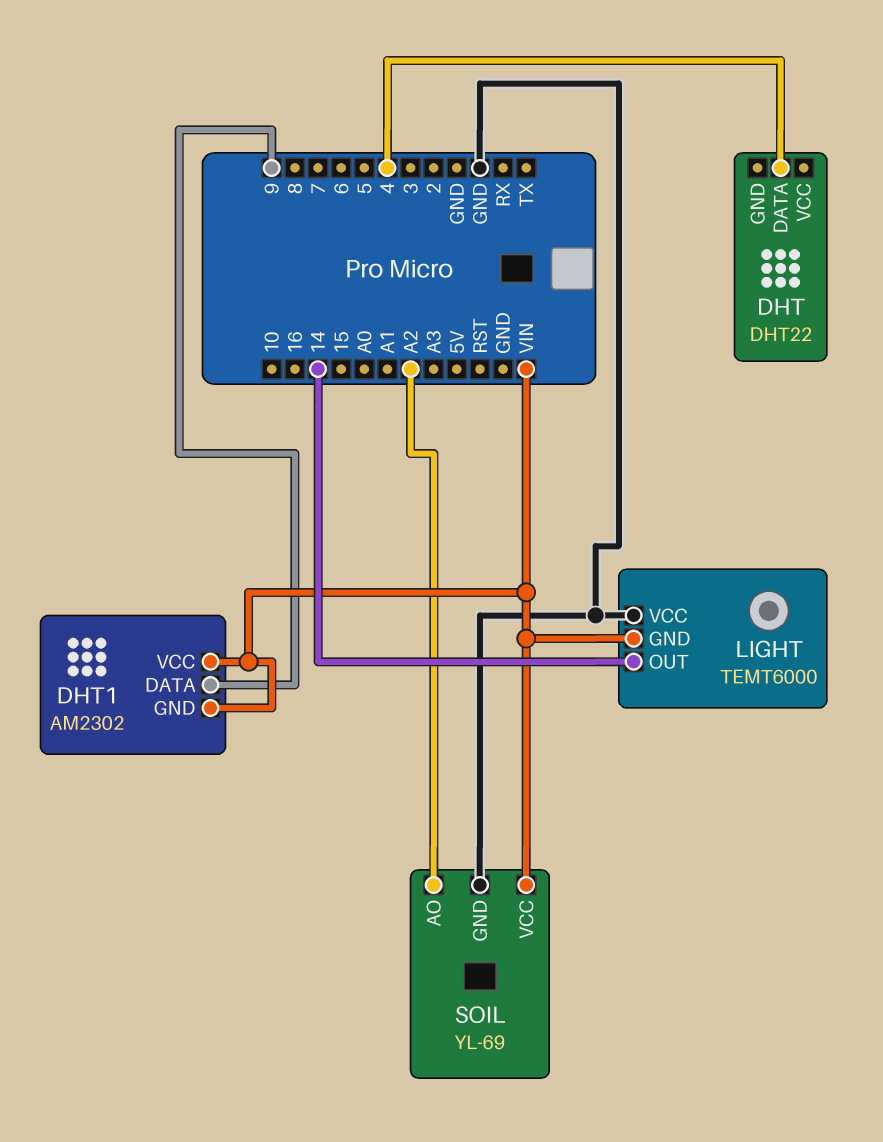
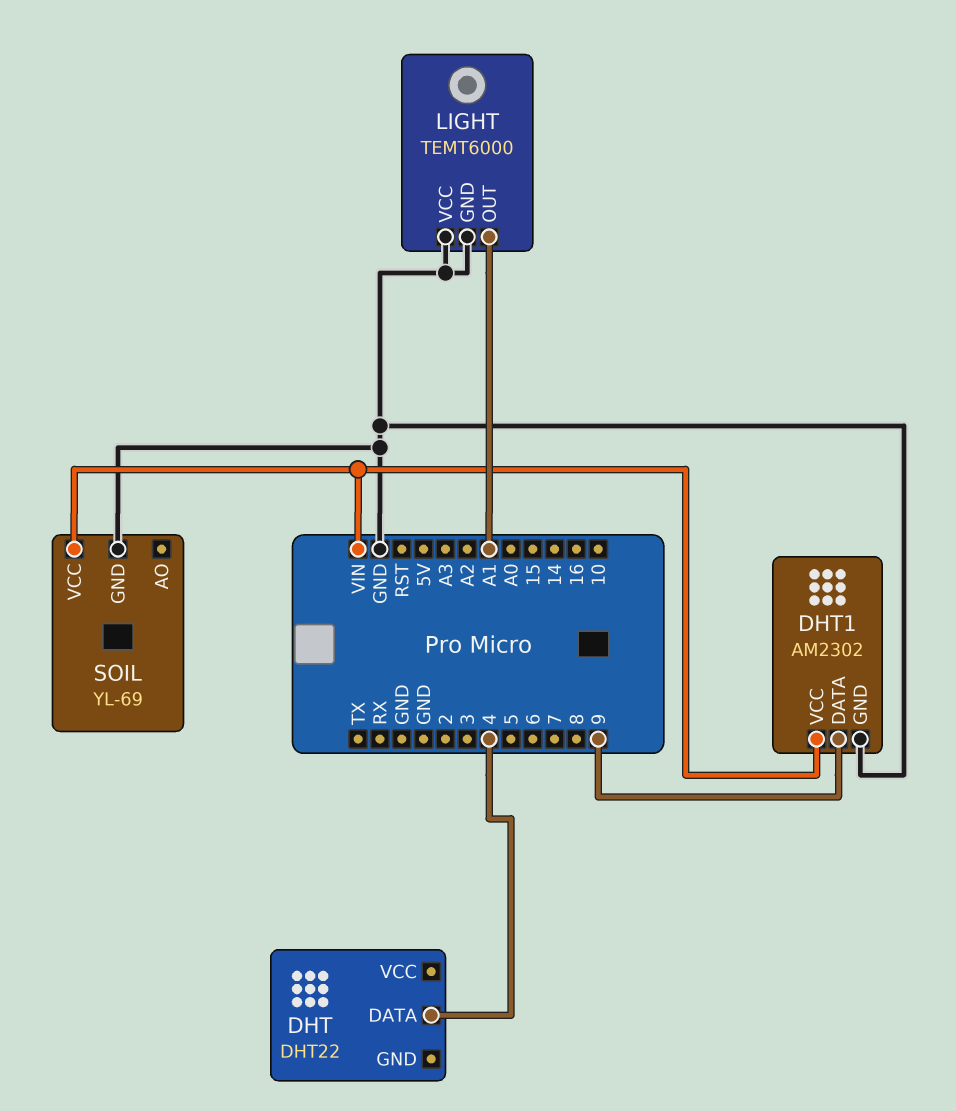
DHT1 pin GND: VIN -> GND
LIGHT pin GND: VIN -> GND
LIGHT pin OUT: 14 -> A1
SOIL pin AO: A2 -> none

